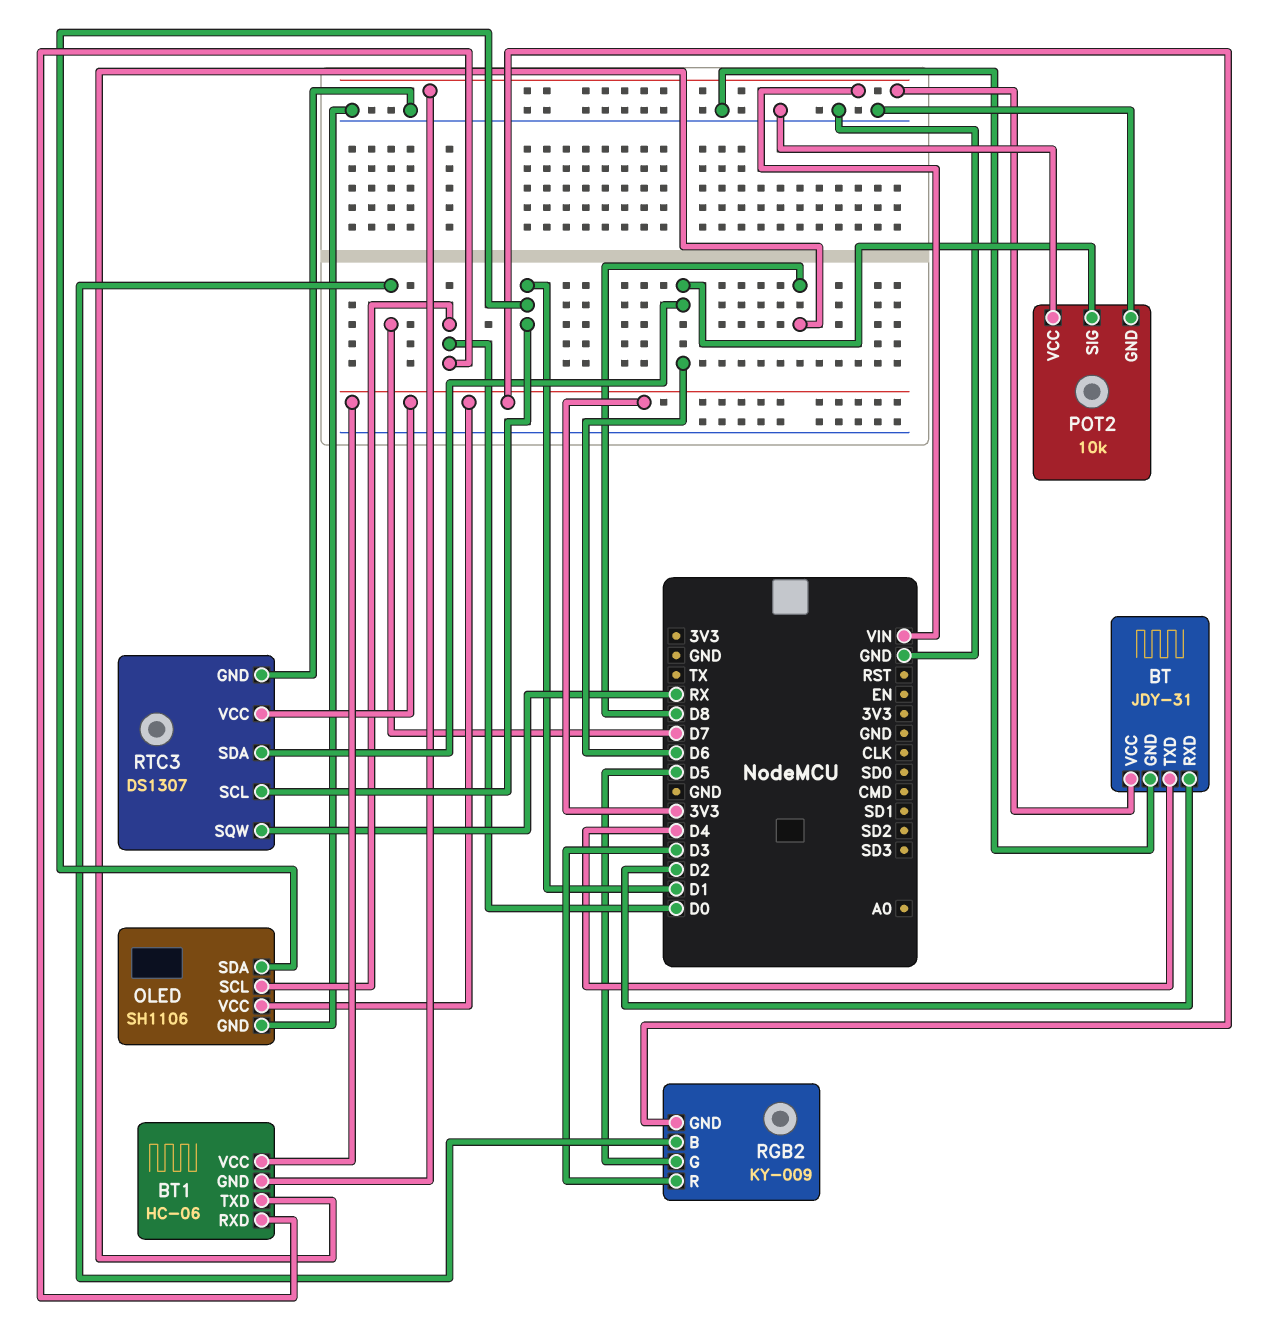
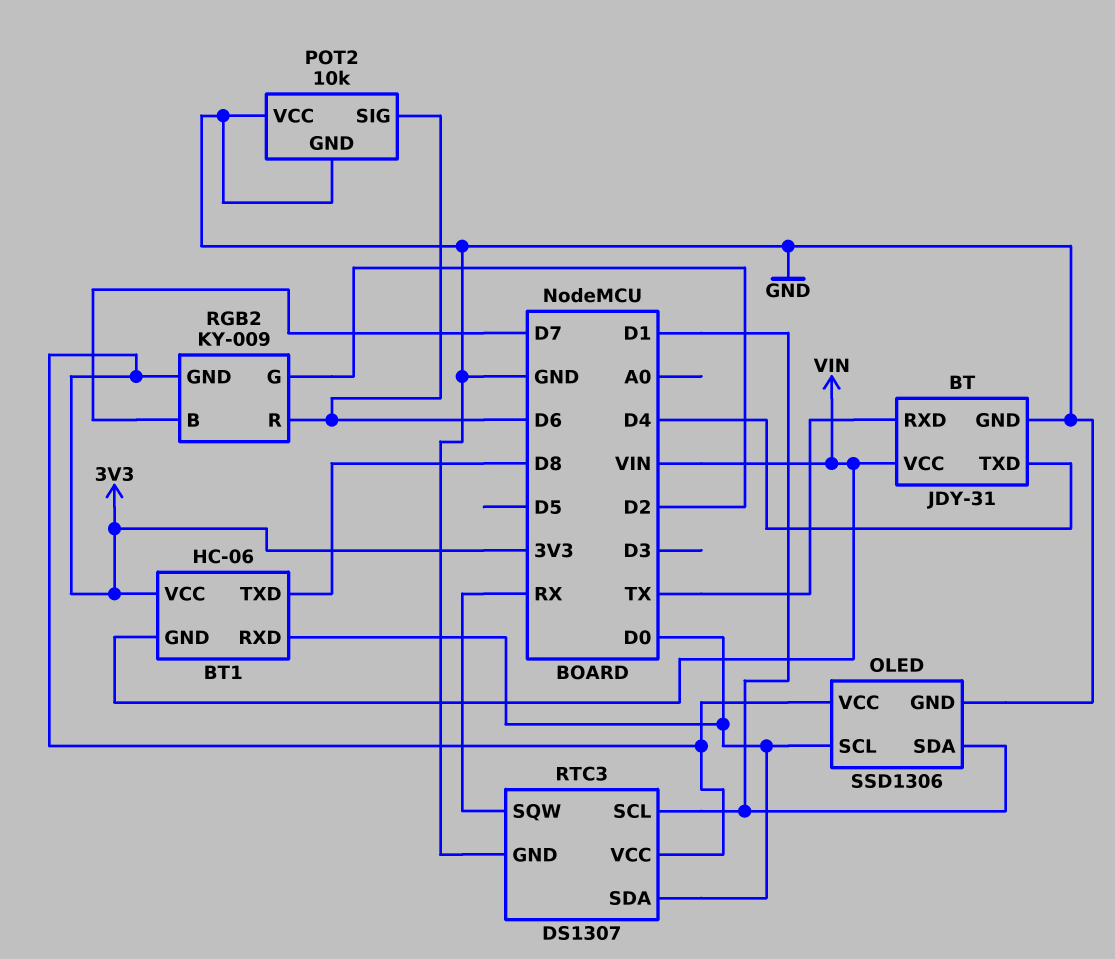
BT pin RXD: D2 -> TX
OLED: SH1106 -> SSD1306
RGB2 pin G: D5 -> D2
RGB2 pin R: D3 -> D6
RTC3 pin SDA: D6 -> D0

